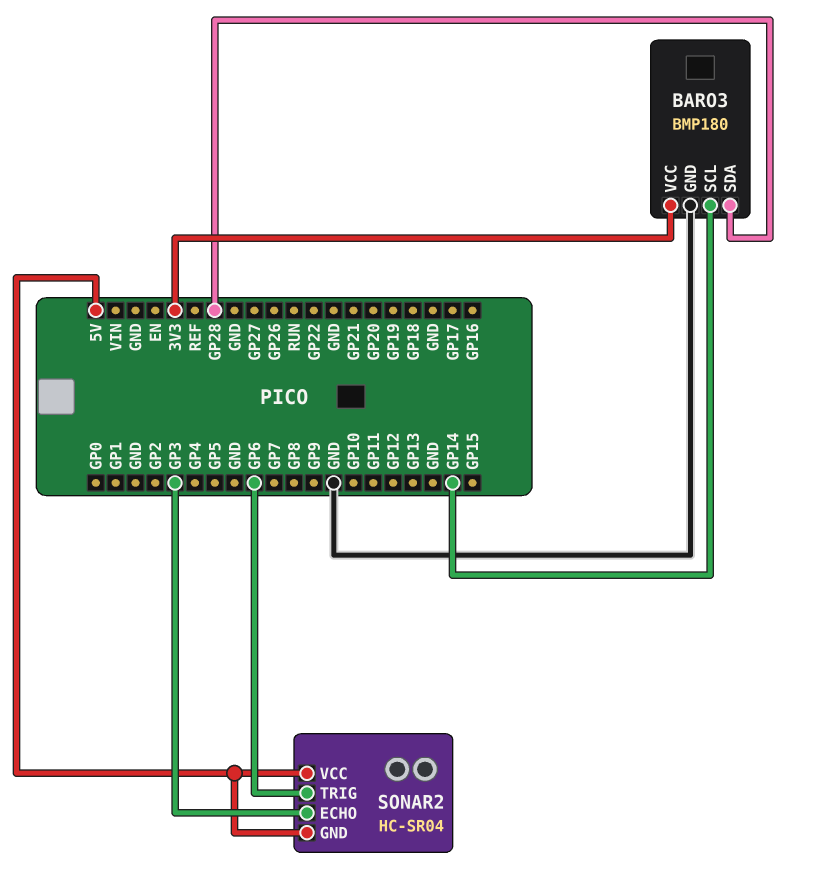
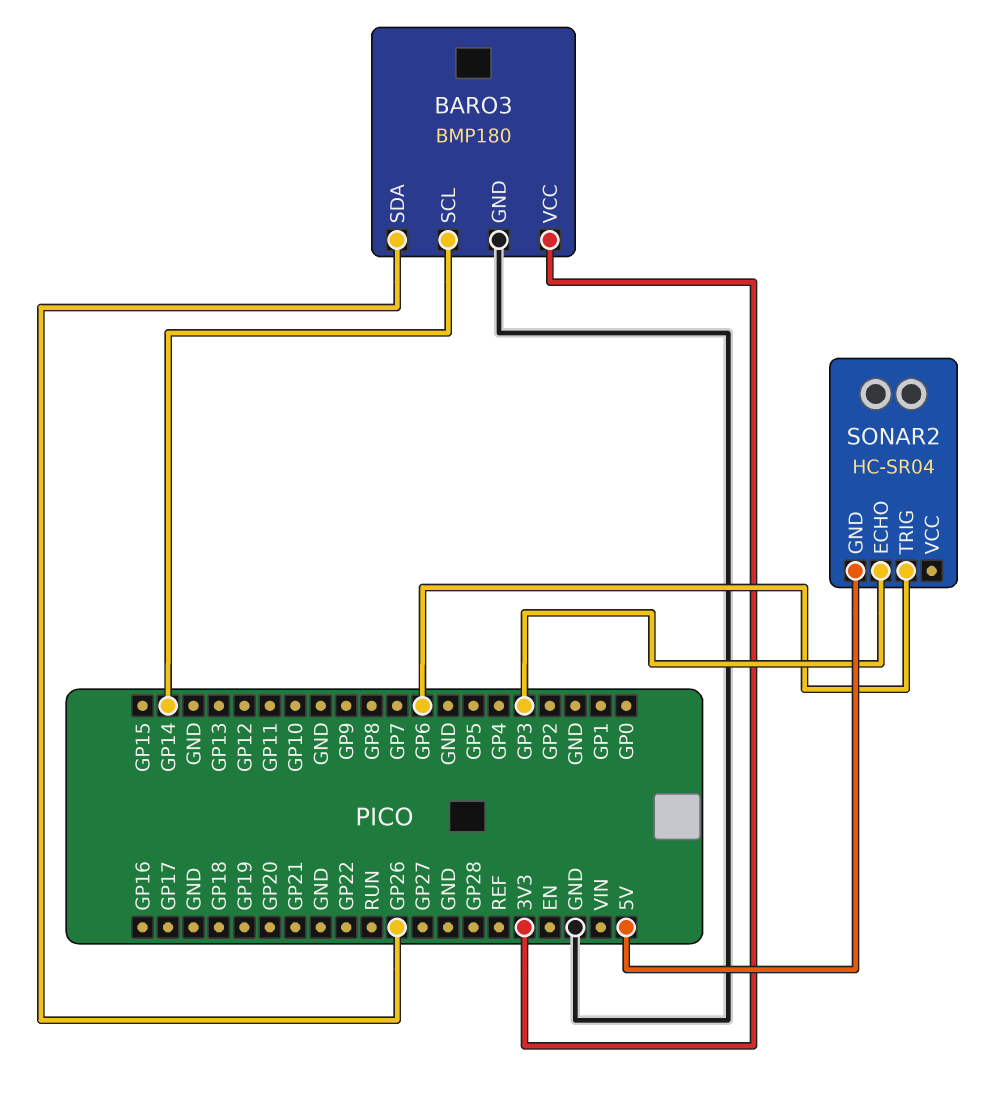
BARO3 pin SDA: GP28 -> GP26
SONAR2 pin VCC: 5V -> none

